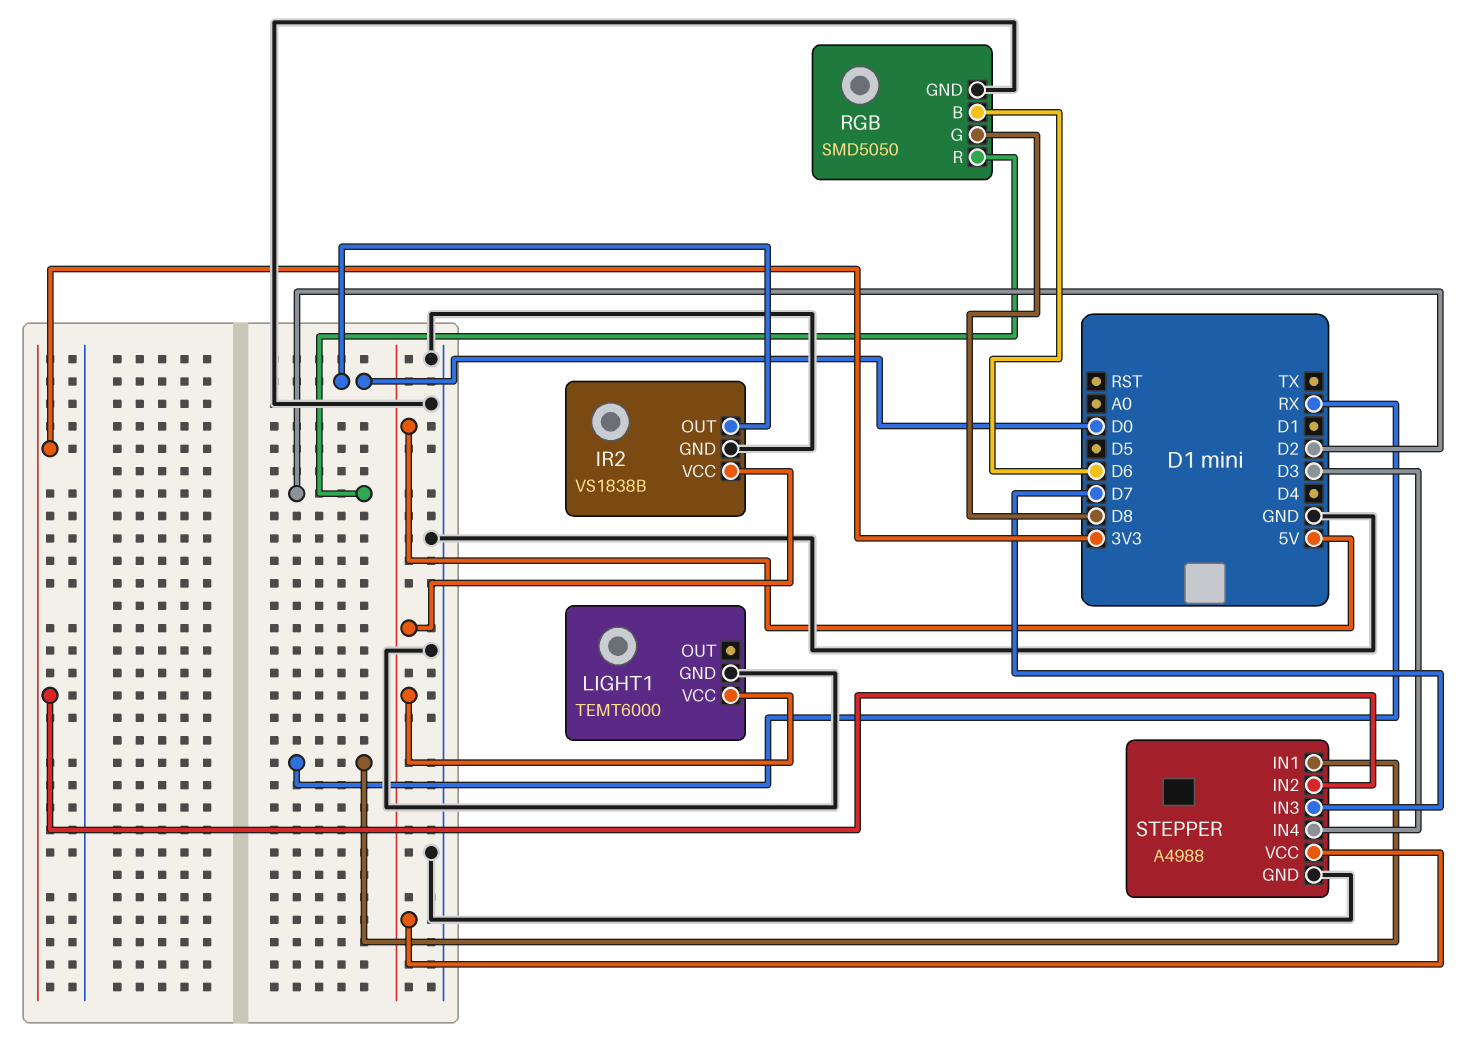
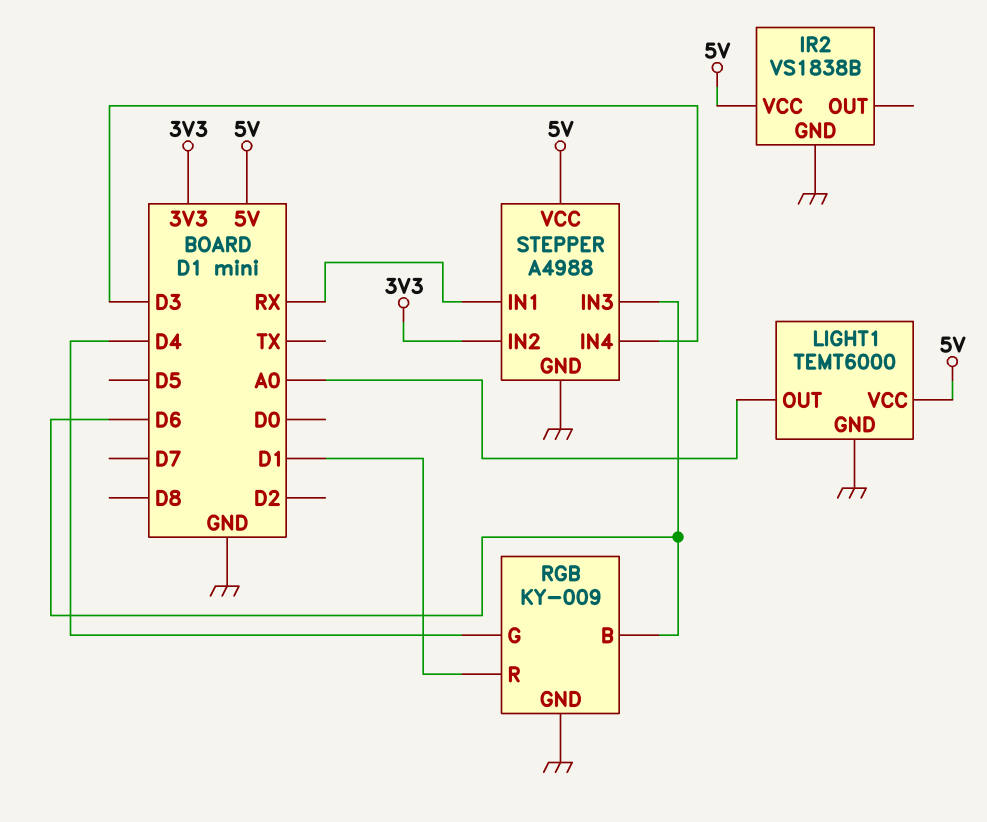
IR2 pin OUT: D0 -> none
LIGHT1 pin OUT: none -> A0
RGB: SMD5050 -> KY-009
RGB pin G: D8 -> D4
RGB pin R: D2 -> D1
STEPPER pin IN3: D7 -> D6

